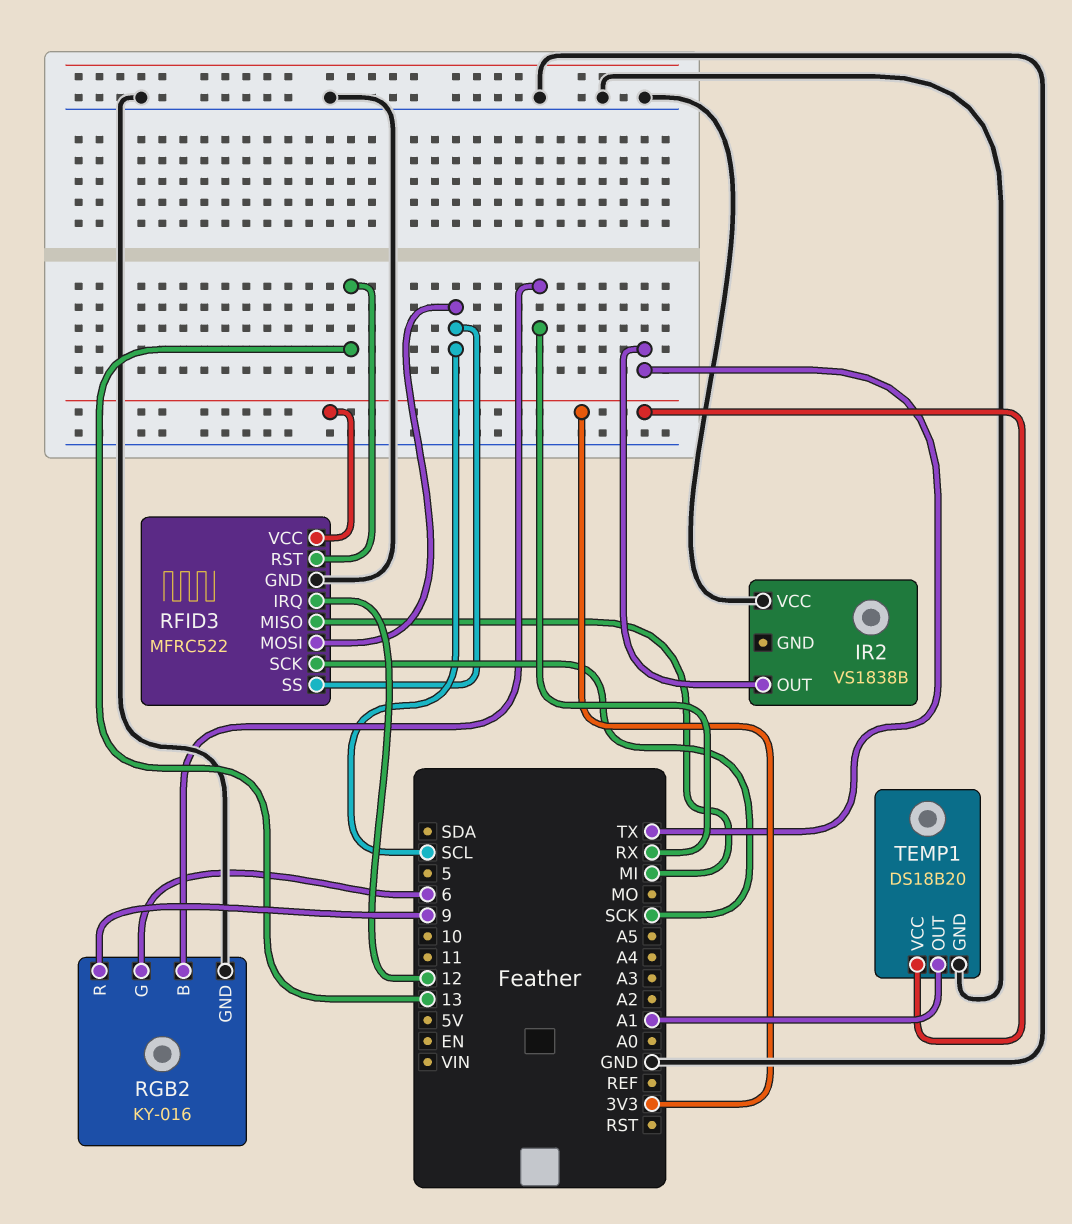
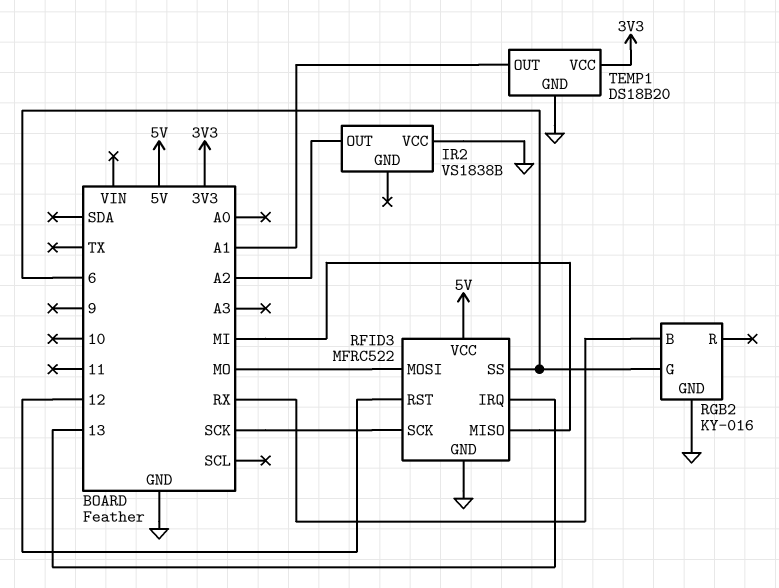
IR2 pin OUT: TX -> A2
RFID3 pin IRQ: 12 -> 13
RFID3 pin MOSI: SCL -> MO
RFID3 pin RST: 13 -> 12
RFID3 pin SS: SCL -> 6
RFID3 pin VCC: 3V3 -> 5V
RGB2 pin R: 9 -> none

